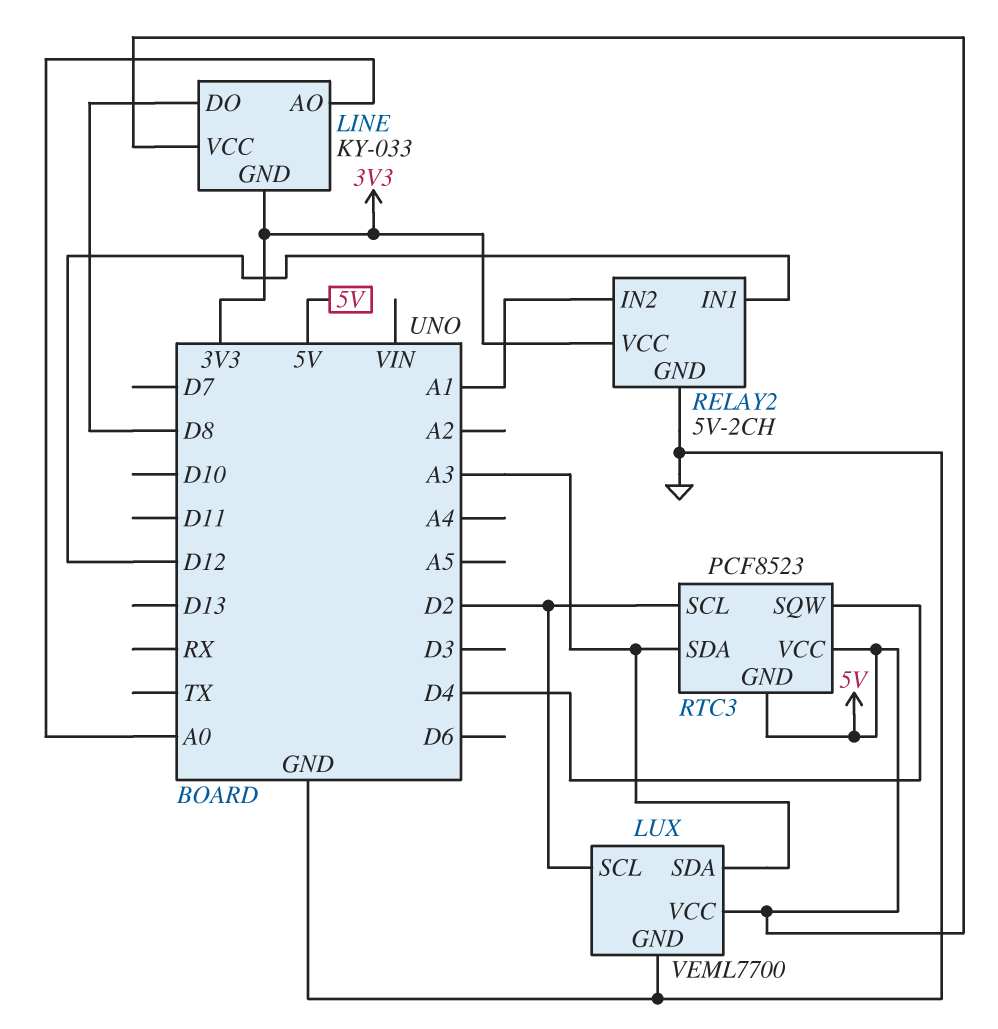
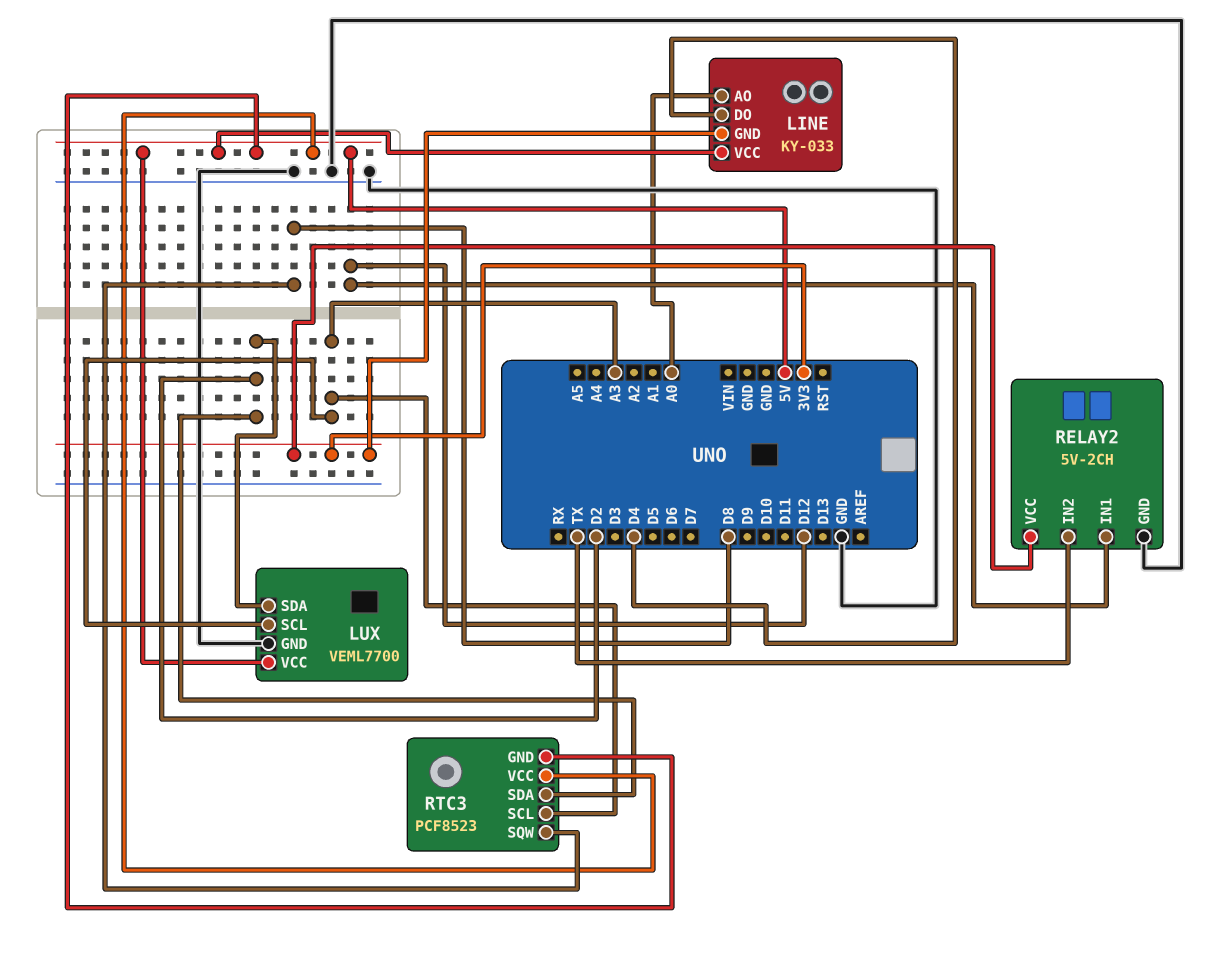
LINE pin DO: D8 -> D4
LUX pin SCL: D2 -> A3
LUX pin SDA: A3 -> D2
RELAY2 pin IN2: A1 -> TX
RTC3 pin SCL: D2 -> A3
RTC3 pin SDA: A3 -> D2
RTC3 pin SQW: D4 -> D8

